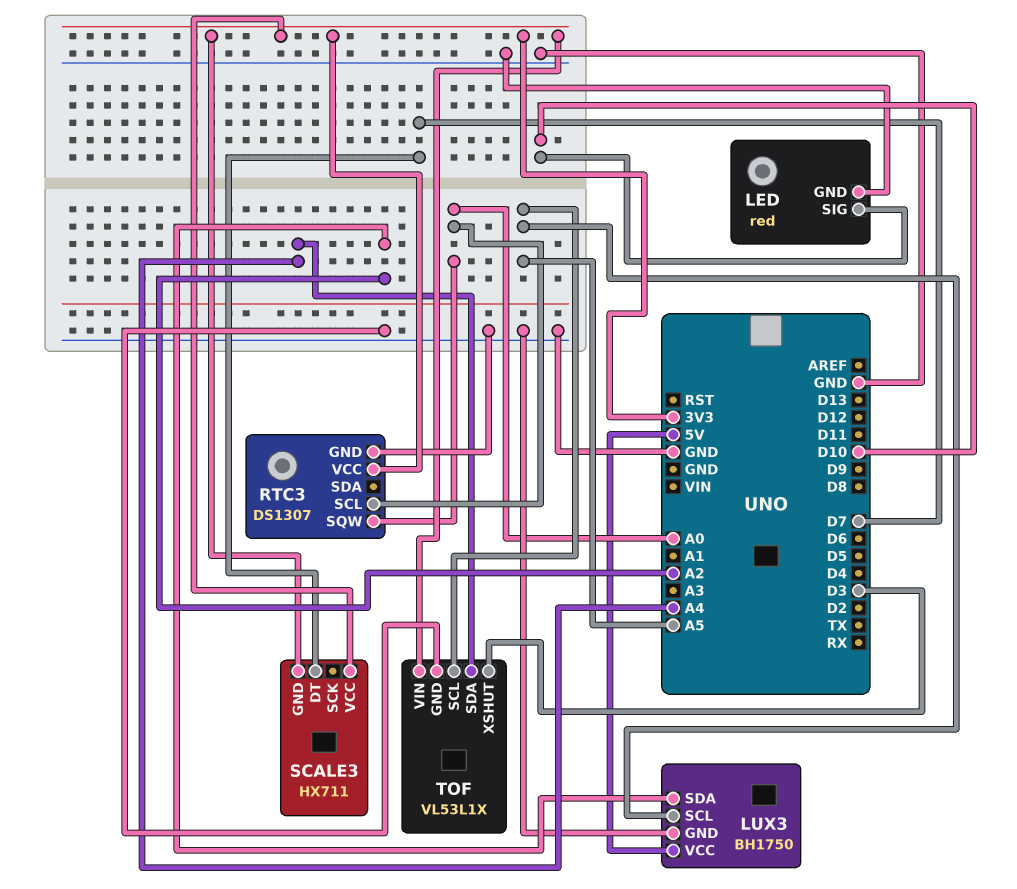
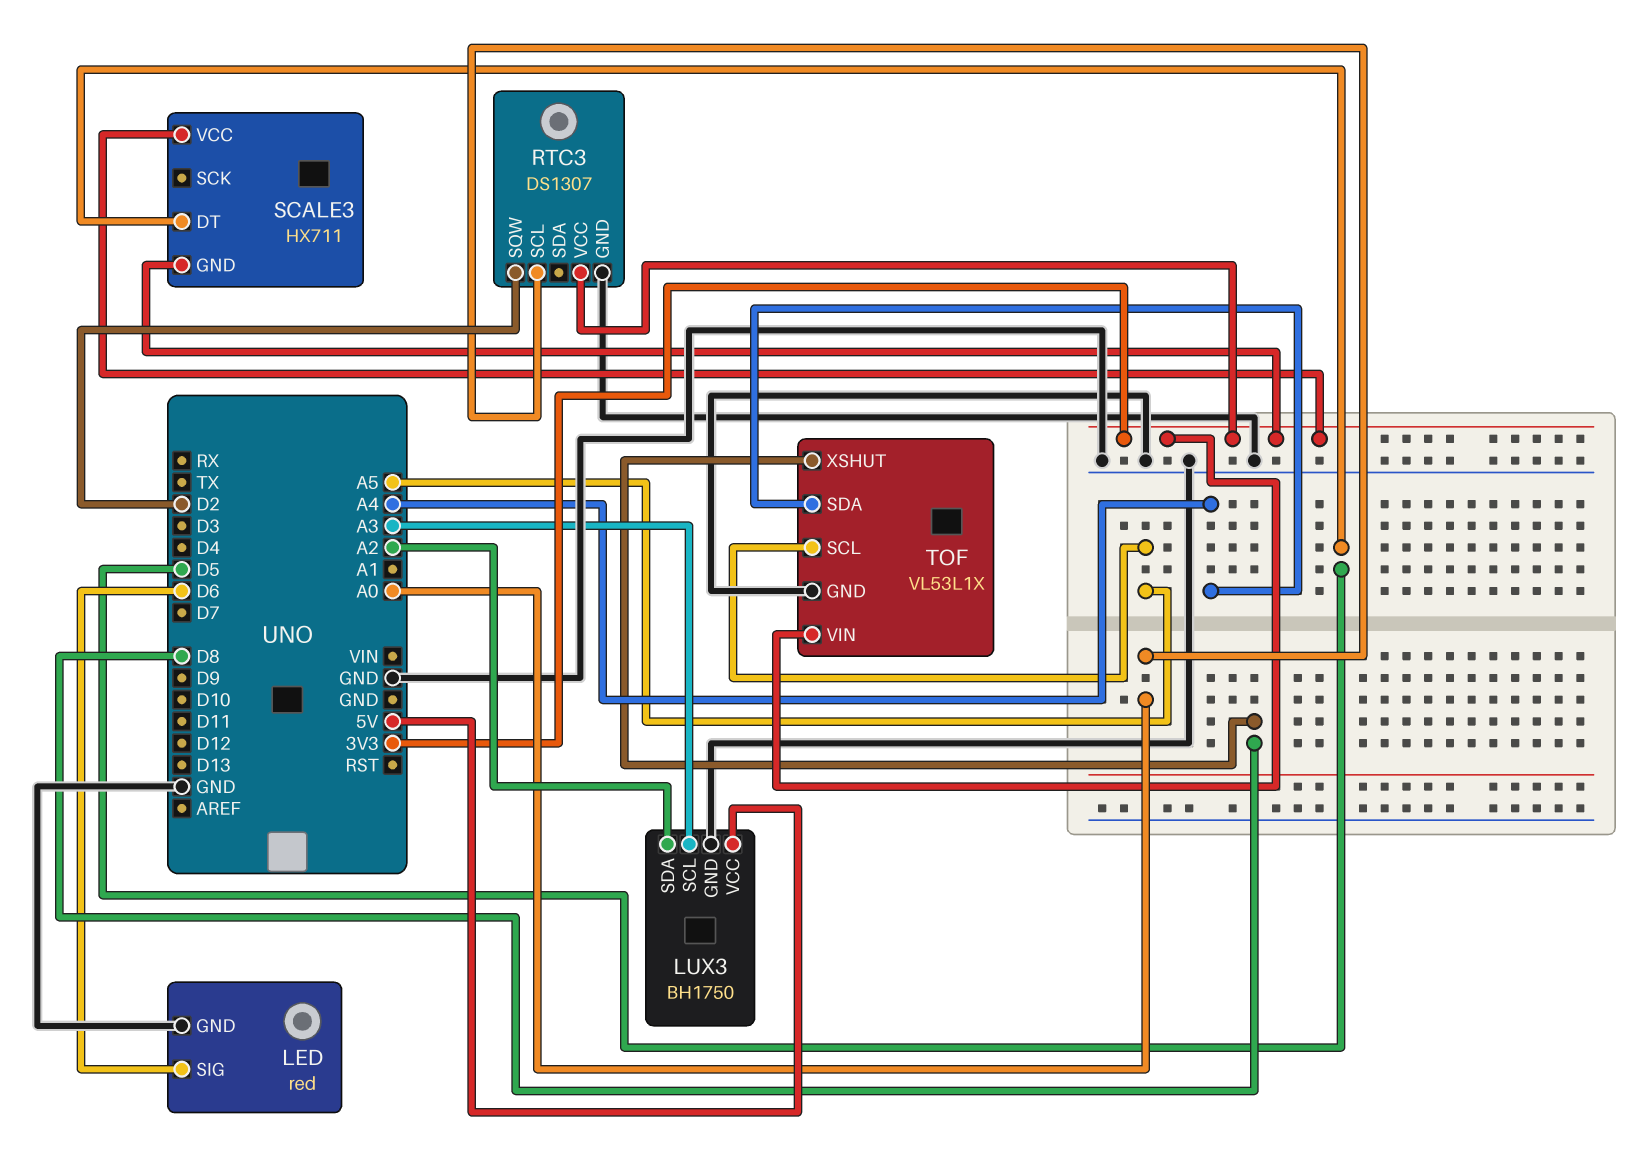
LED pin SIG: D10 -> D6
LUX3 pin SCL: A5 -> A3
RTC3 pin SQW: A0 -> D2
SCALE3 pin DT: D7 -> D5
TOF pin XSHUT: D3 -> D8

